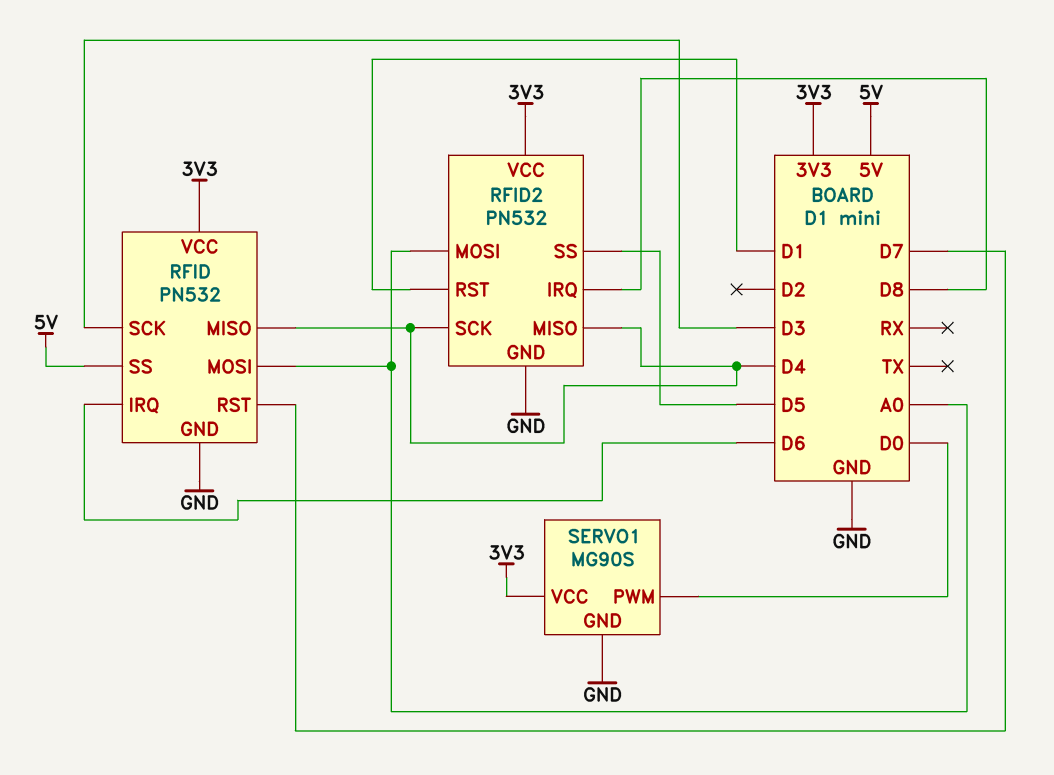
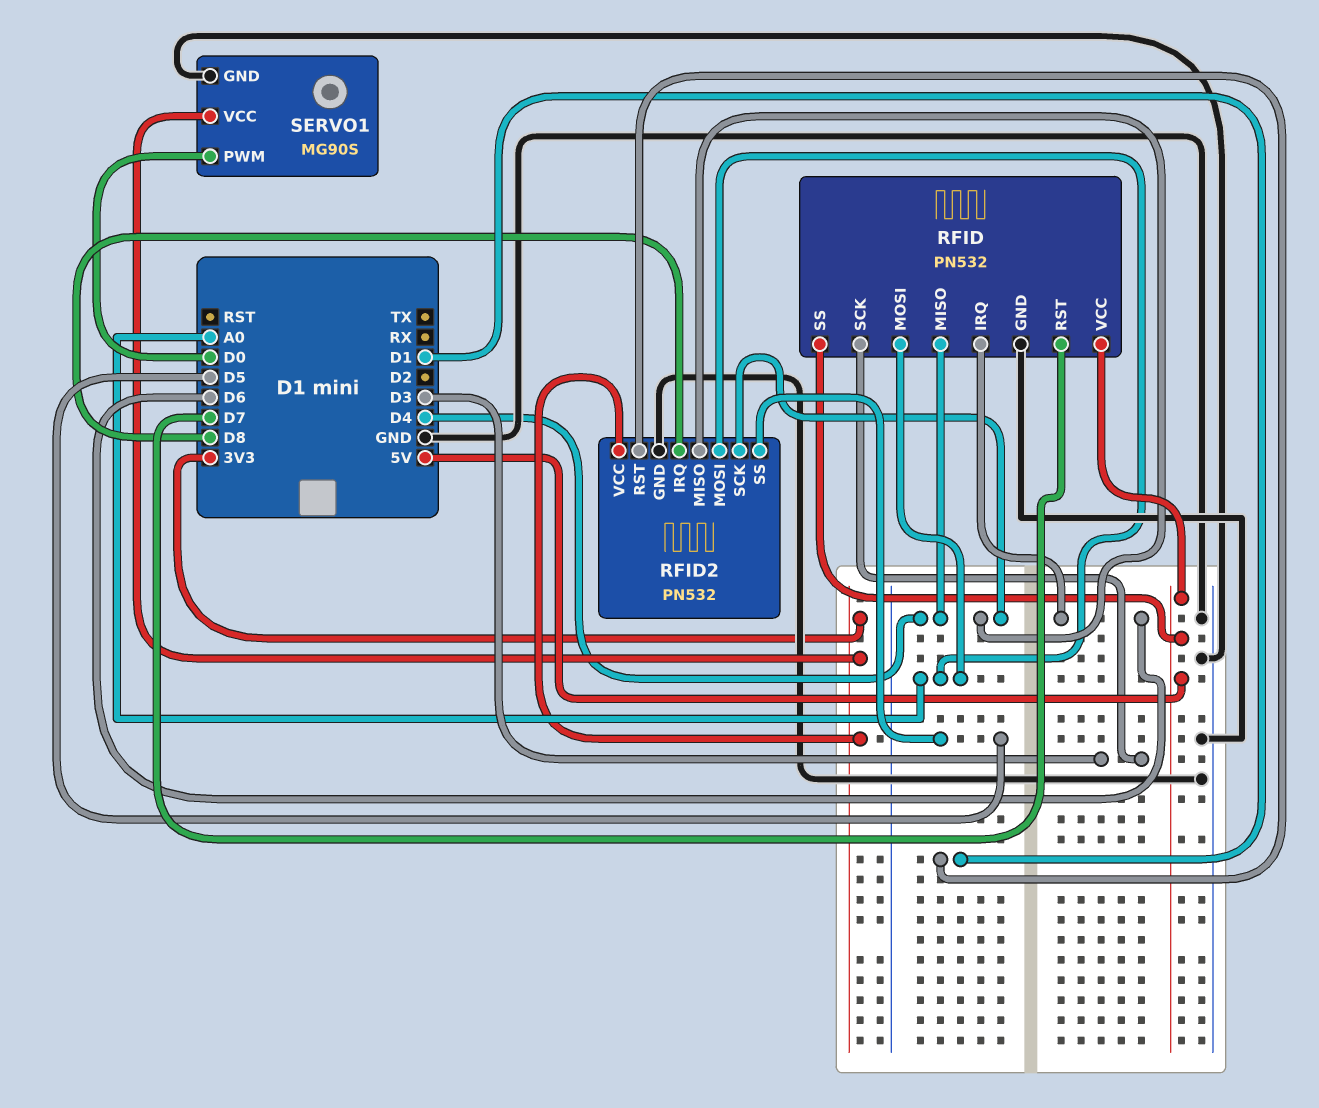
RFID pin VCC: 3V3 -> 5V

